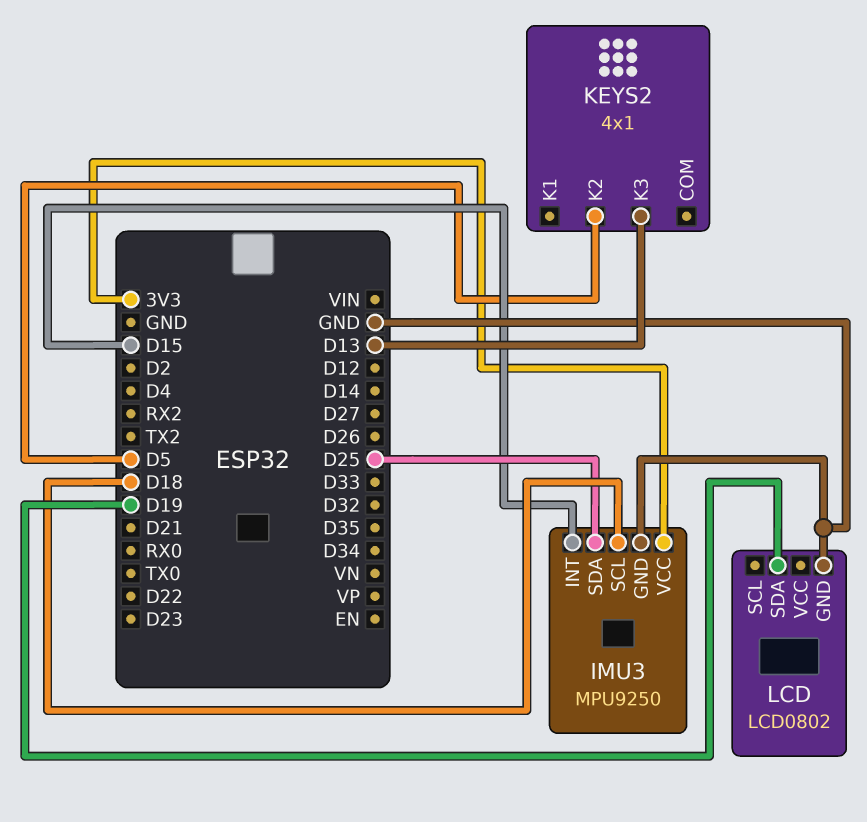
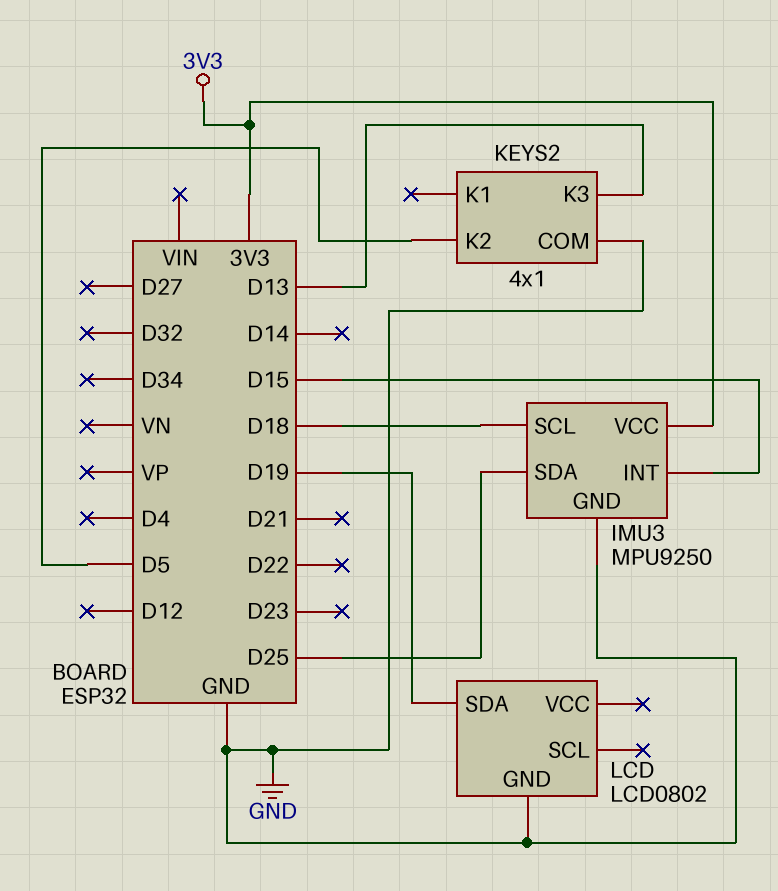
KEYS2 pin COM: none -> GND

